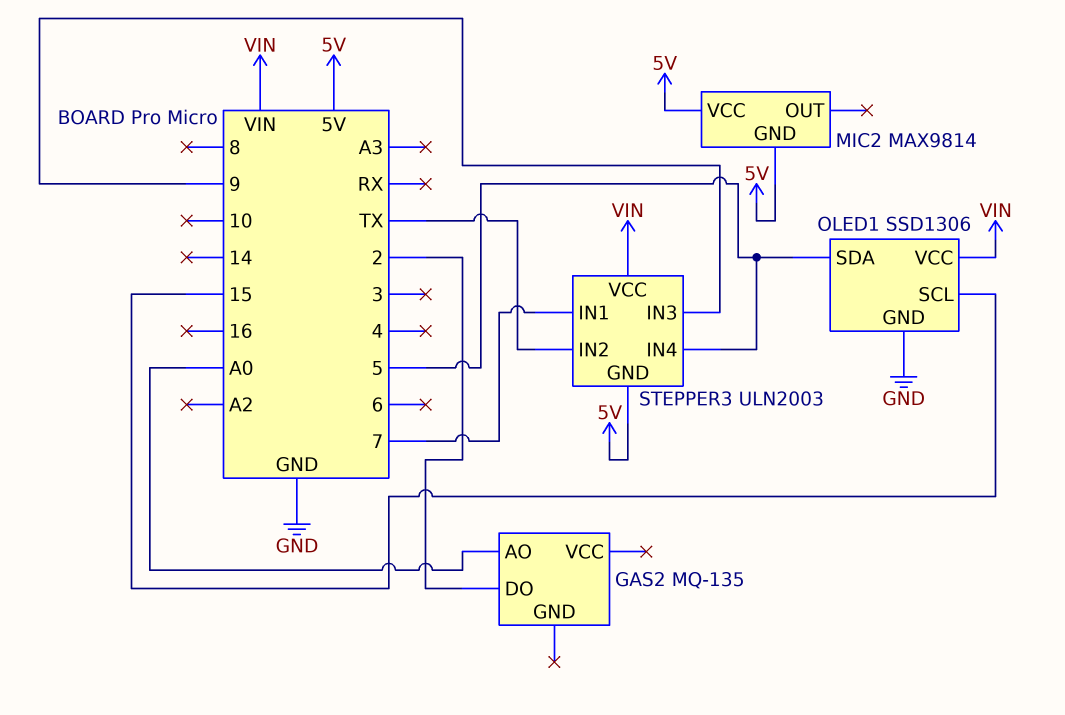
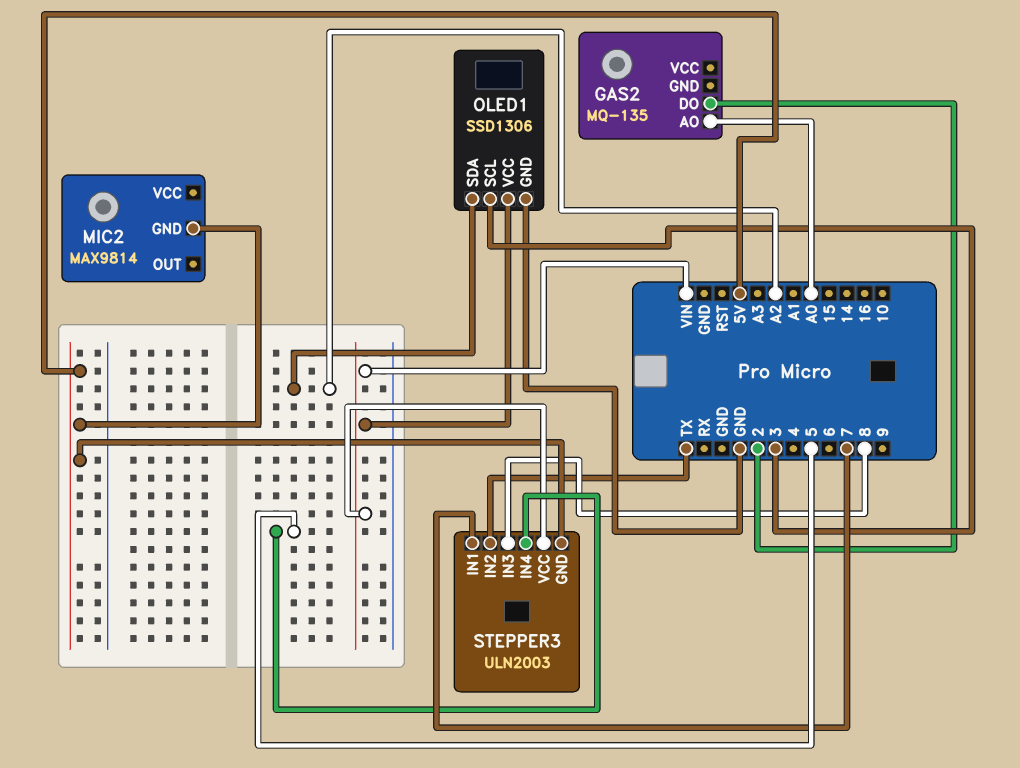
MIC2 pin VCC: 5V -> none
OLED1 pin SCL: 15 -> 3
OLED1 pin SDA: 5 -> A2
STEPPER3 pin IN3: 9 -> 8

